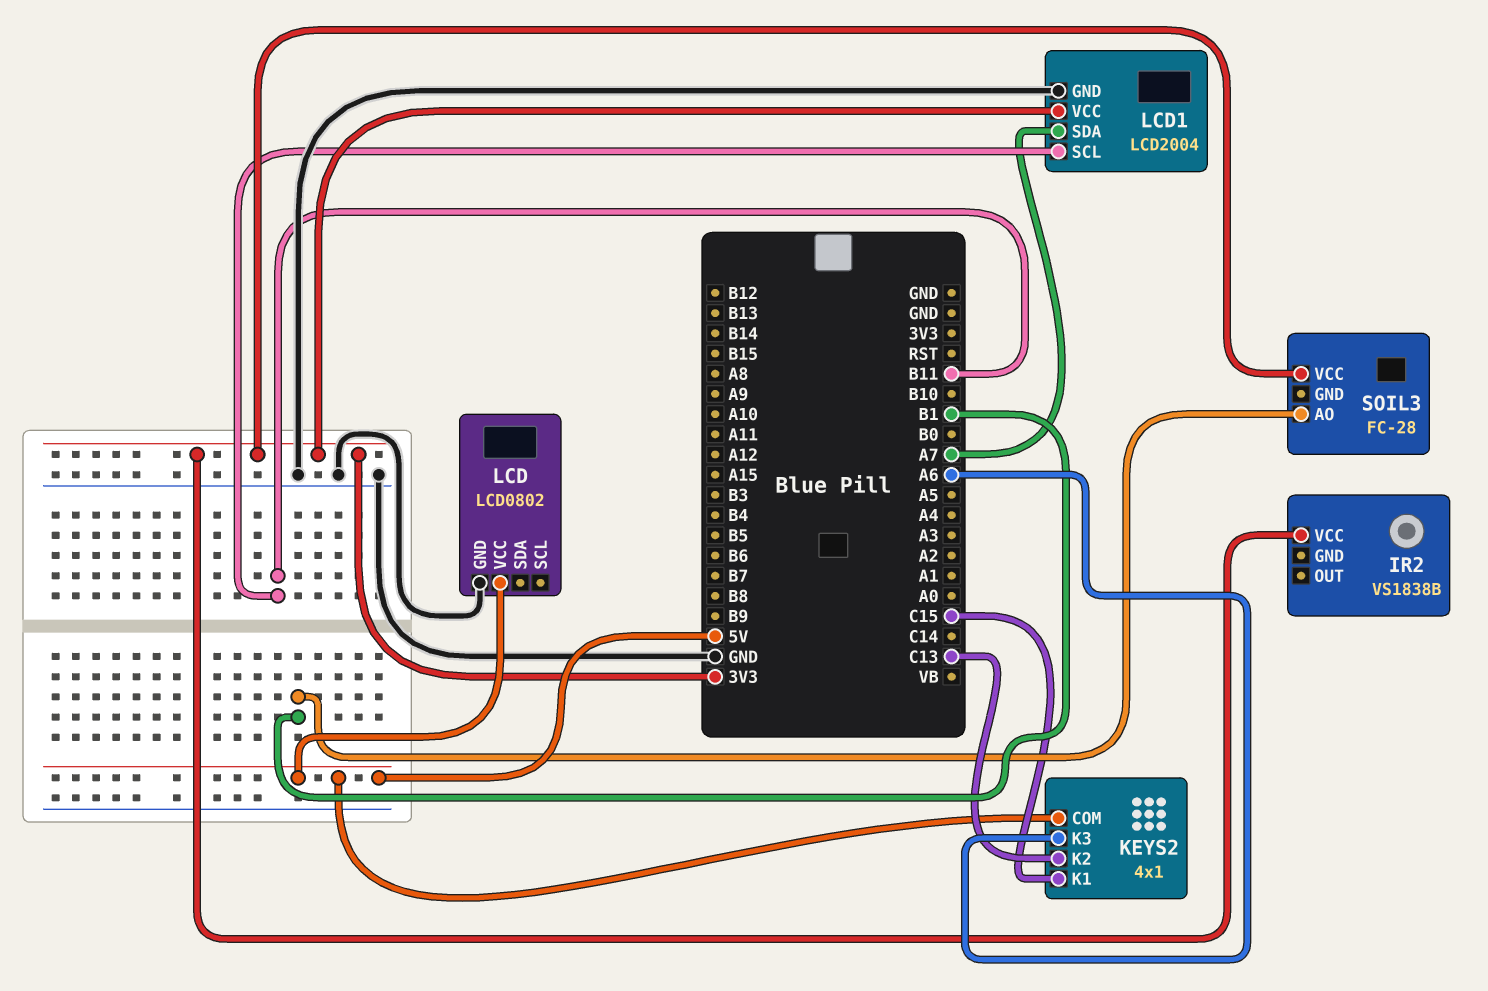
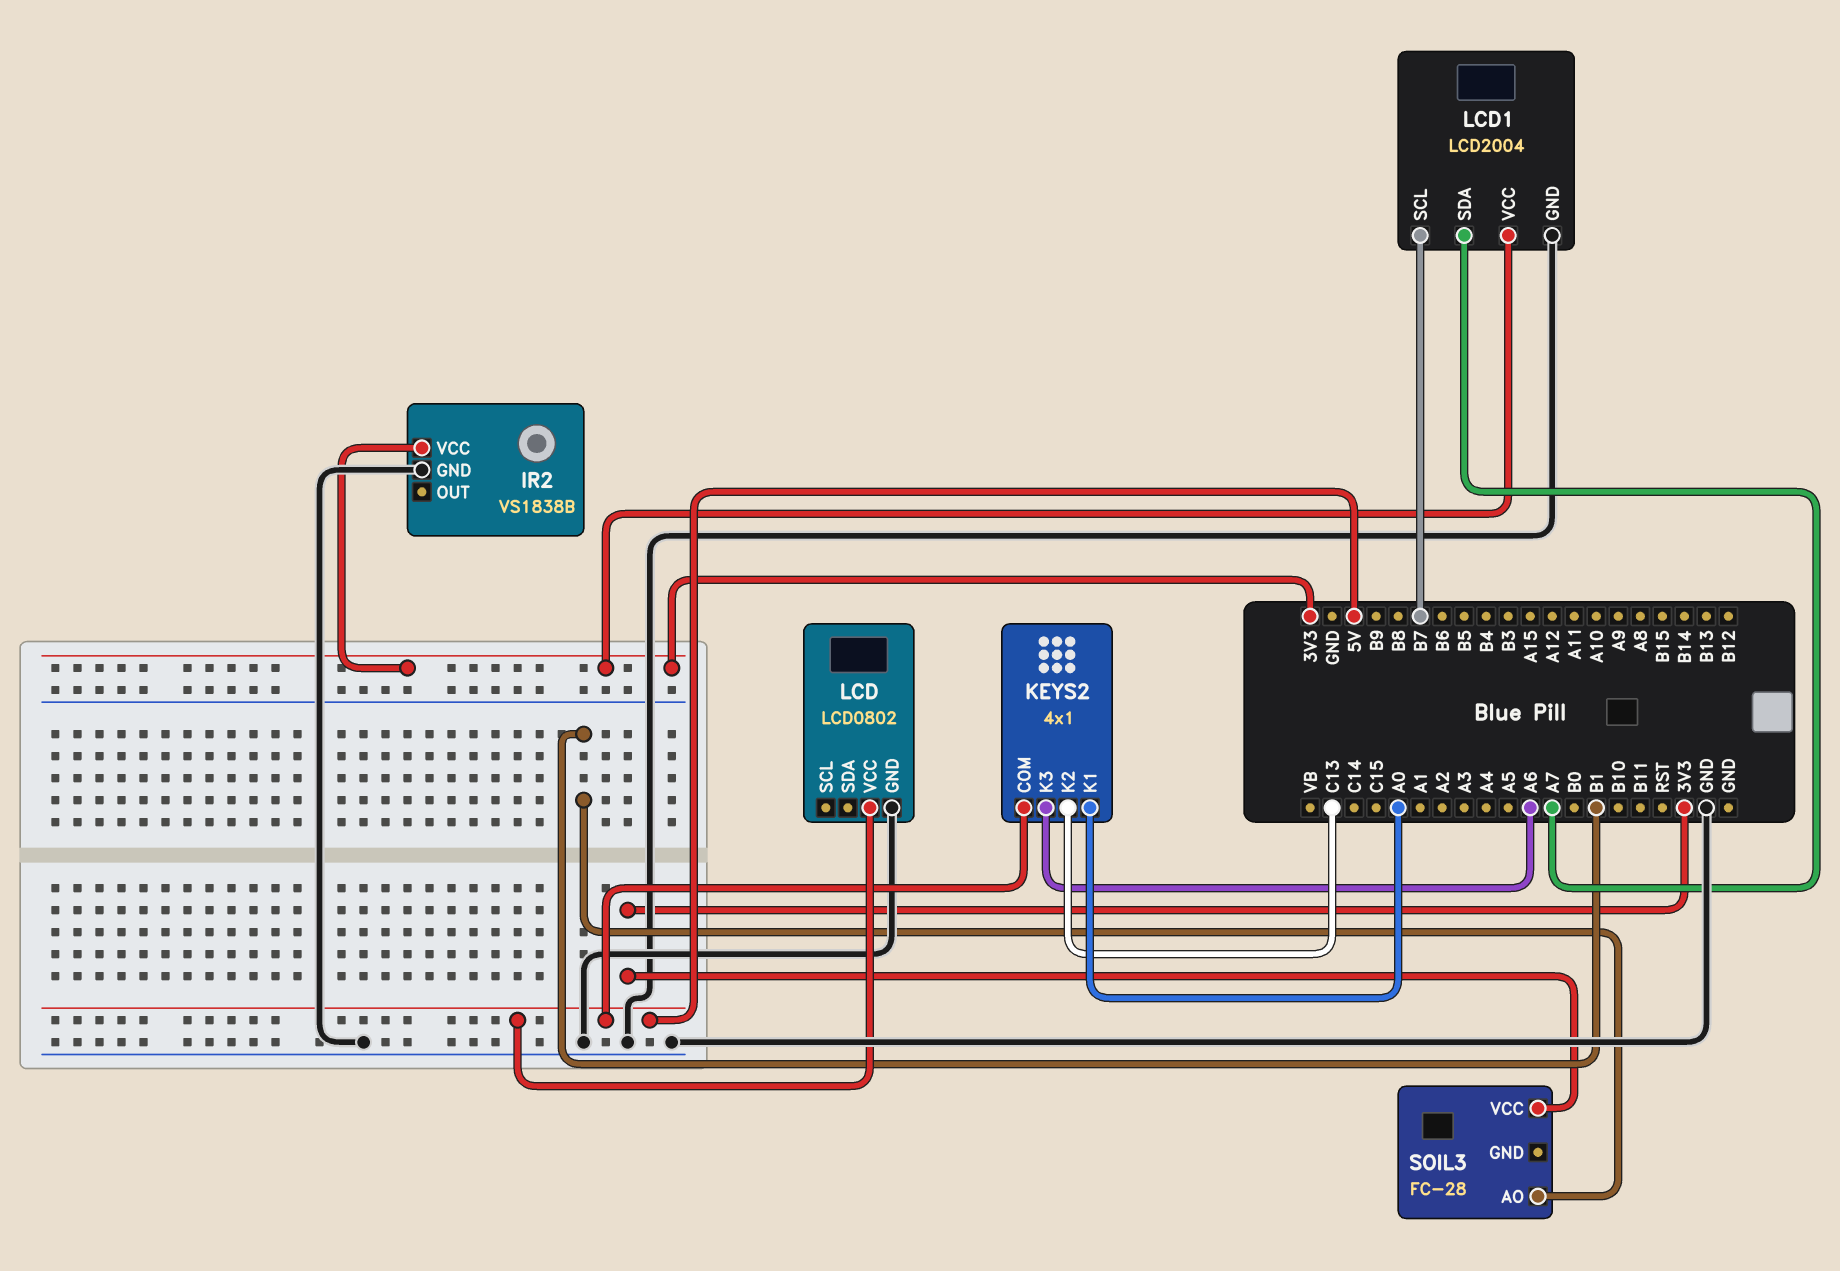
IR2 pin GND: none -> GND
KEYS2 pin K1: C15 -> A0
LCD1 pin SCL: B11 -> B7

